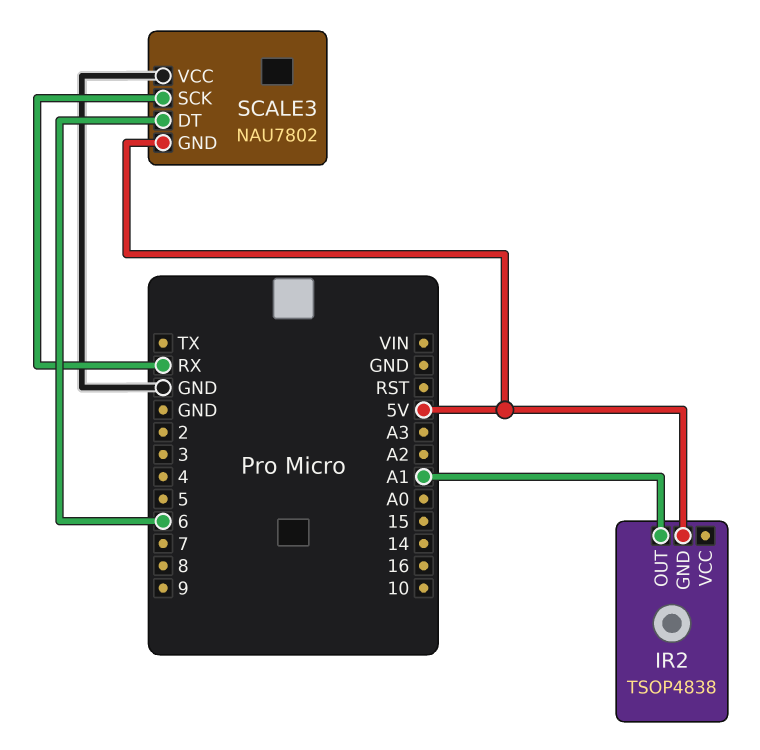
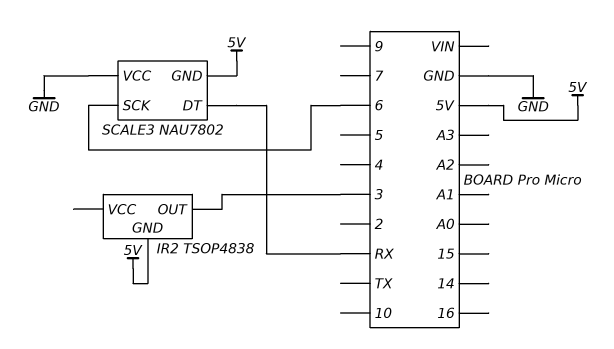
IR2 pin OUT: A1 -> 3
SCALE3 pin DT: 6 -> RX
SCALE3 pin SCK: RX -> 6

